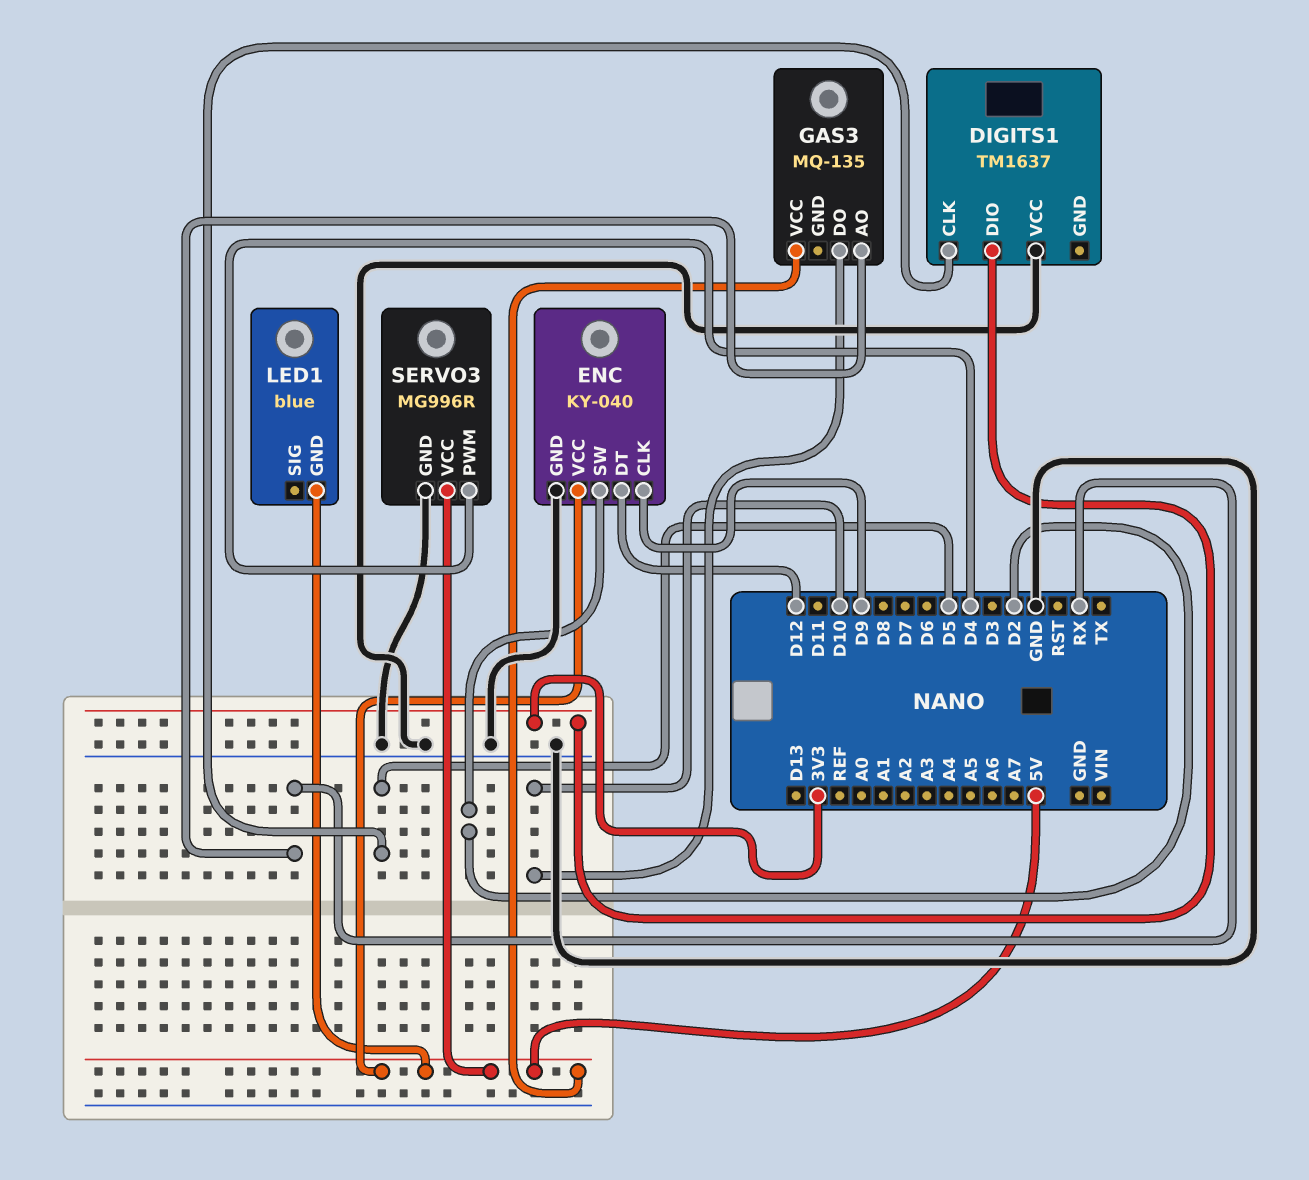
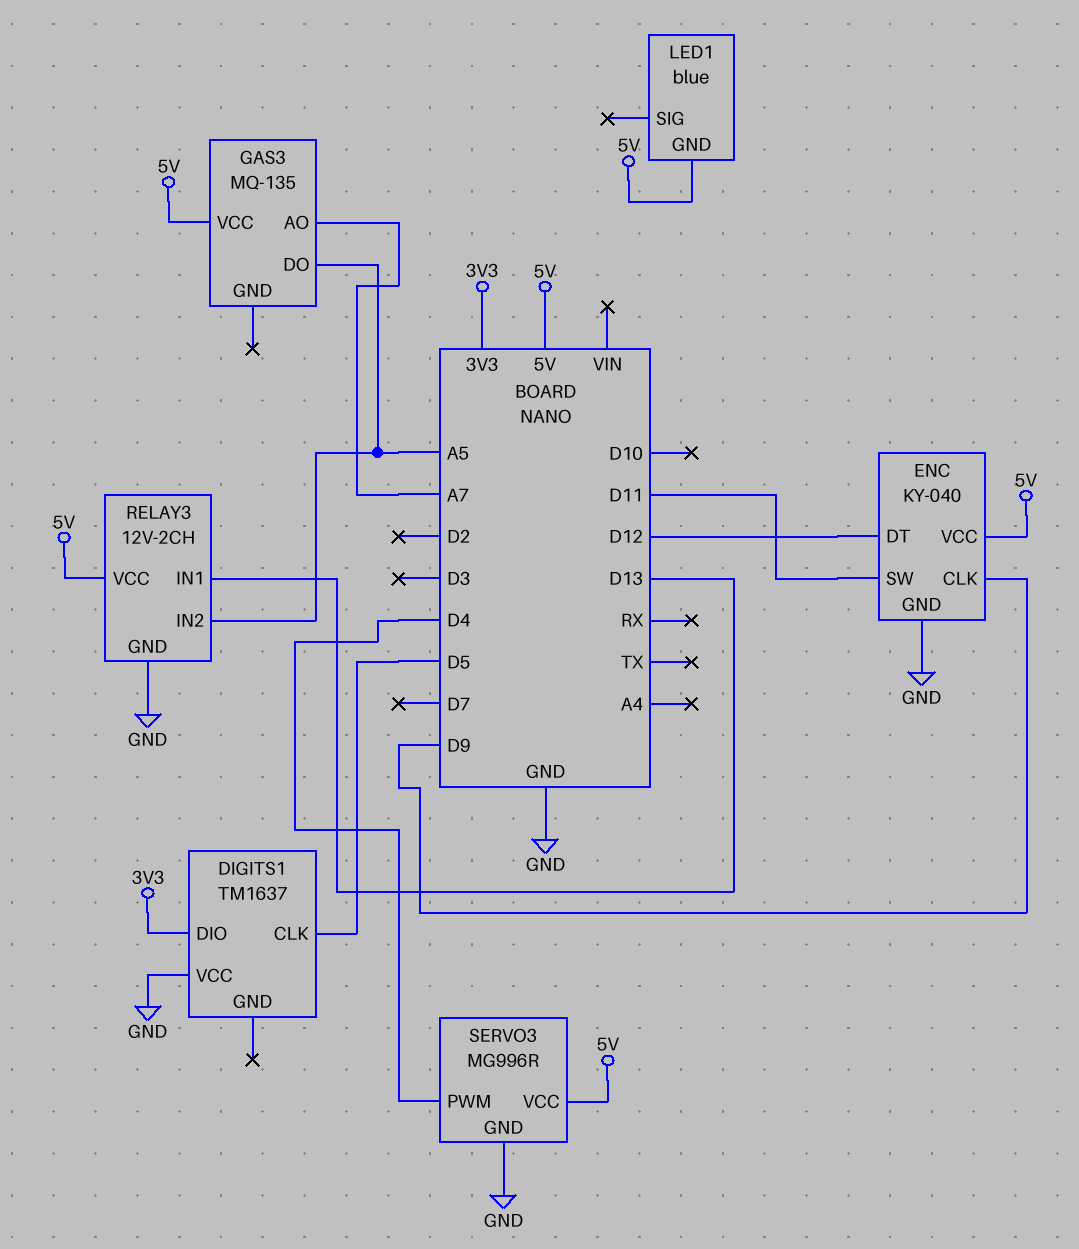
ENC pin SW: D2 -> D11
GAS3 pin AO: RX -> A7
GAS3 pin DO: D10 -> A5
RELAY3: none -> 12V-2CH
RELAY3 pin GND: none -> GND
RELAY3 pin IN1: none -> D13
RELAY3 pin IN2: none -> A5
RELAY3 pin VCC: none -> 5V

